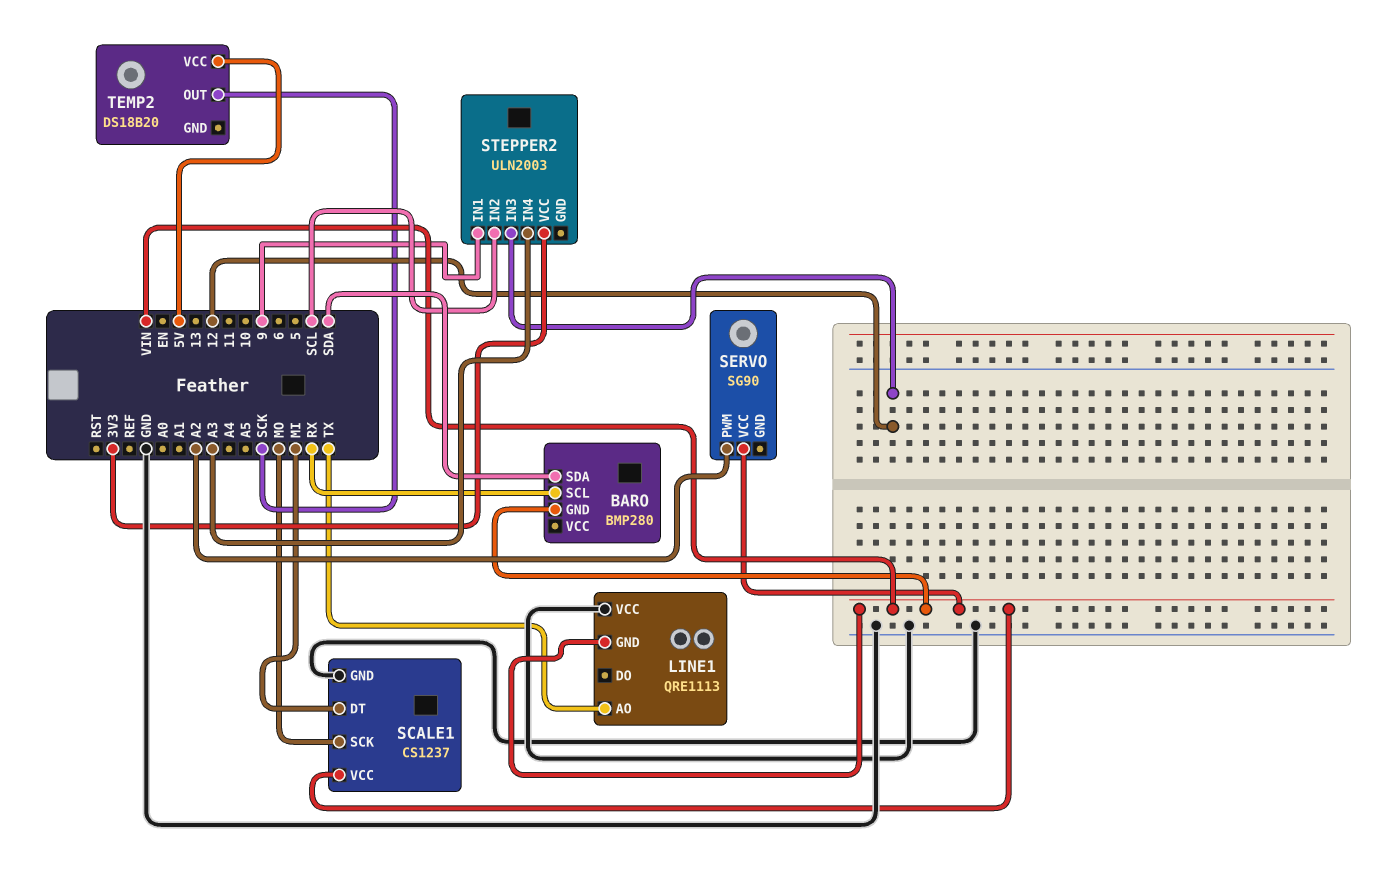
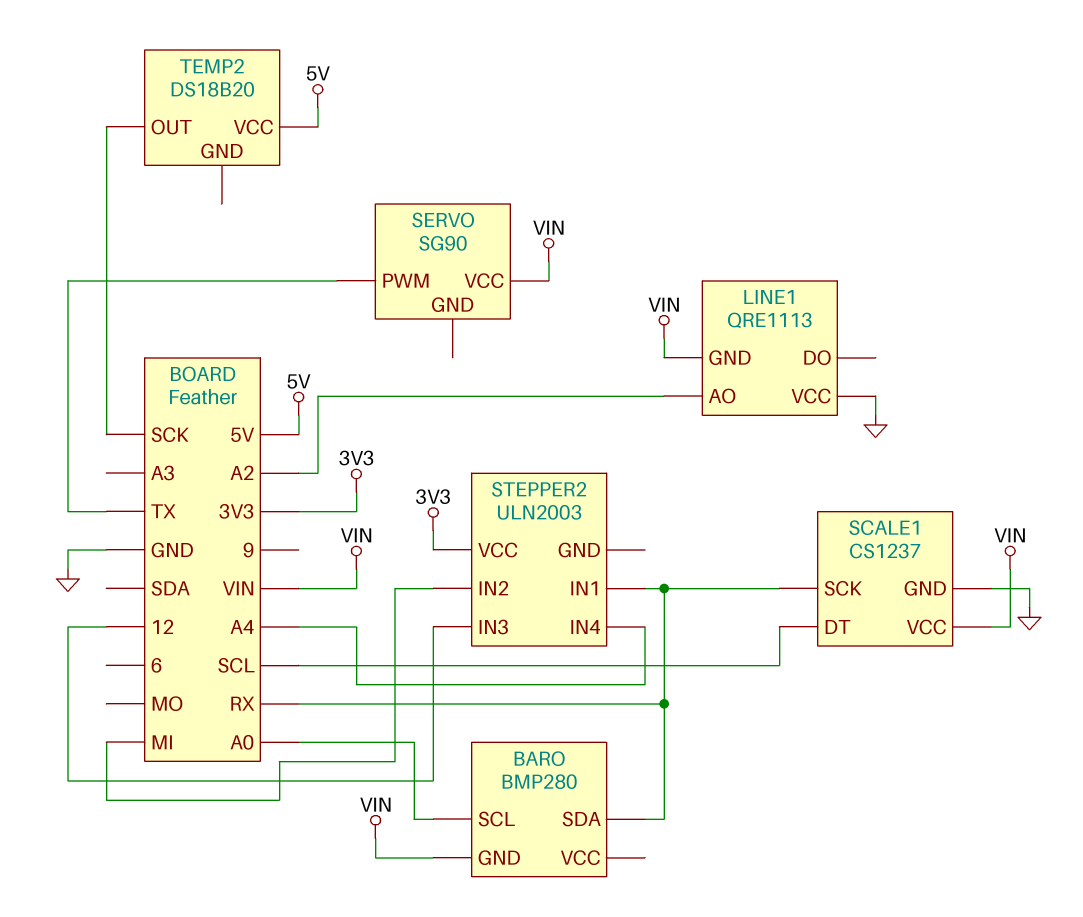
BARO pin SCL: RX -> A0
BARO pin SDA: SDA -> RX
LINE1 pin AO: TX -> A2
SCALE1 pin DT: MI -> SCL
SCALE1 pin SCK: MO -> RX
SERVO pin PWM: A2 -> TX
STEPPER2 pin IN1: 9 -> RX
STEPPER2 pin IN2: SCL -> MI
STEPPER2 pin IN4: A3 -> A4

